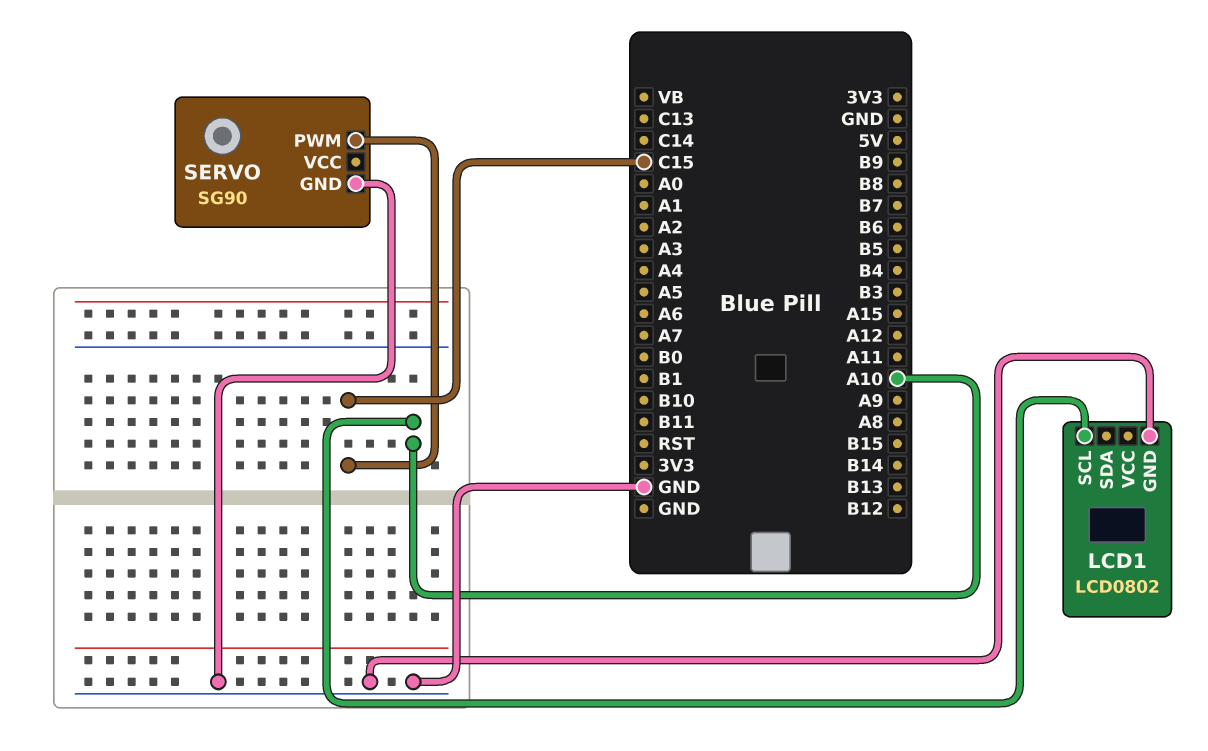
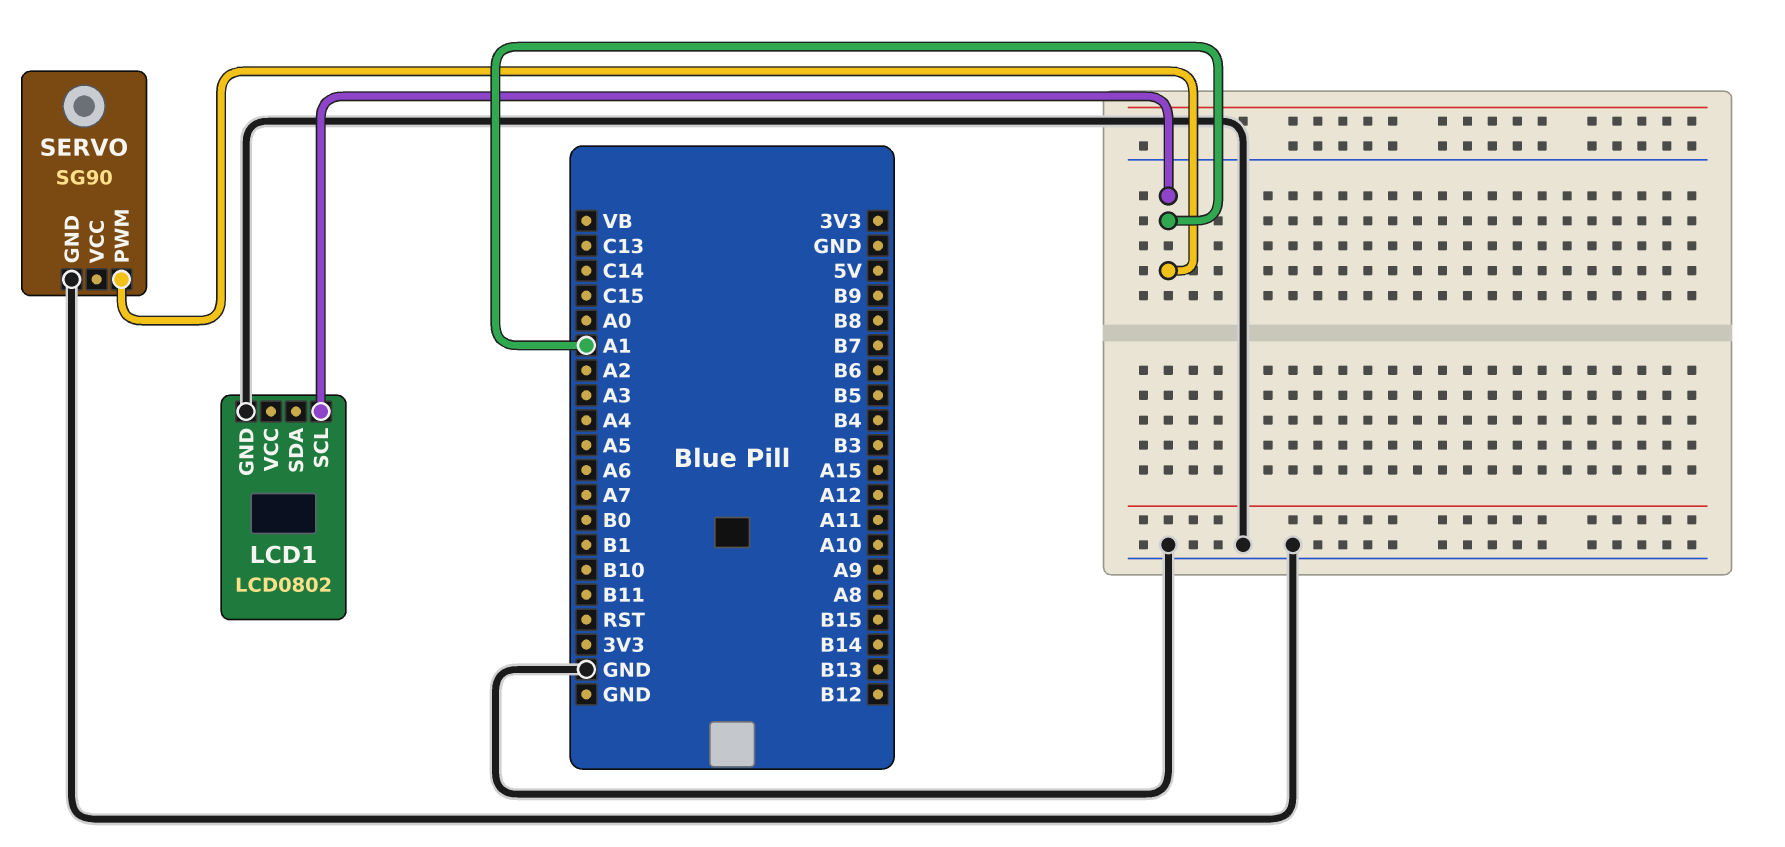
LCD1 pin SCL: A10 -> A1
SERVO pin PWM: C15 -> A1

